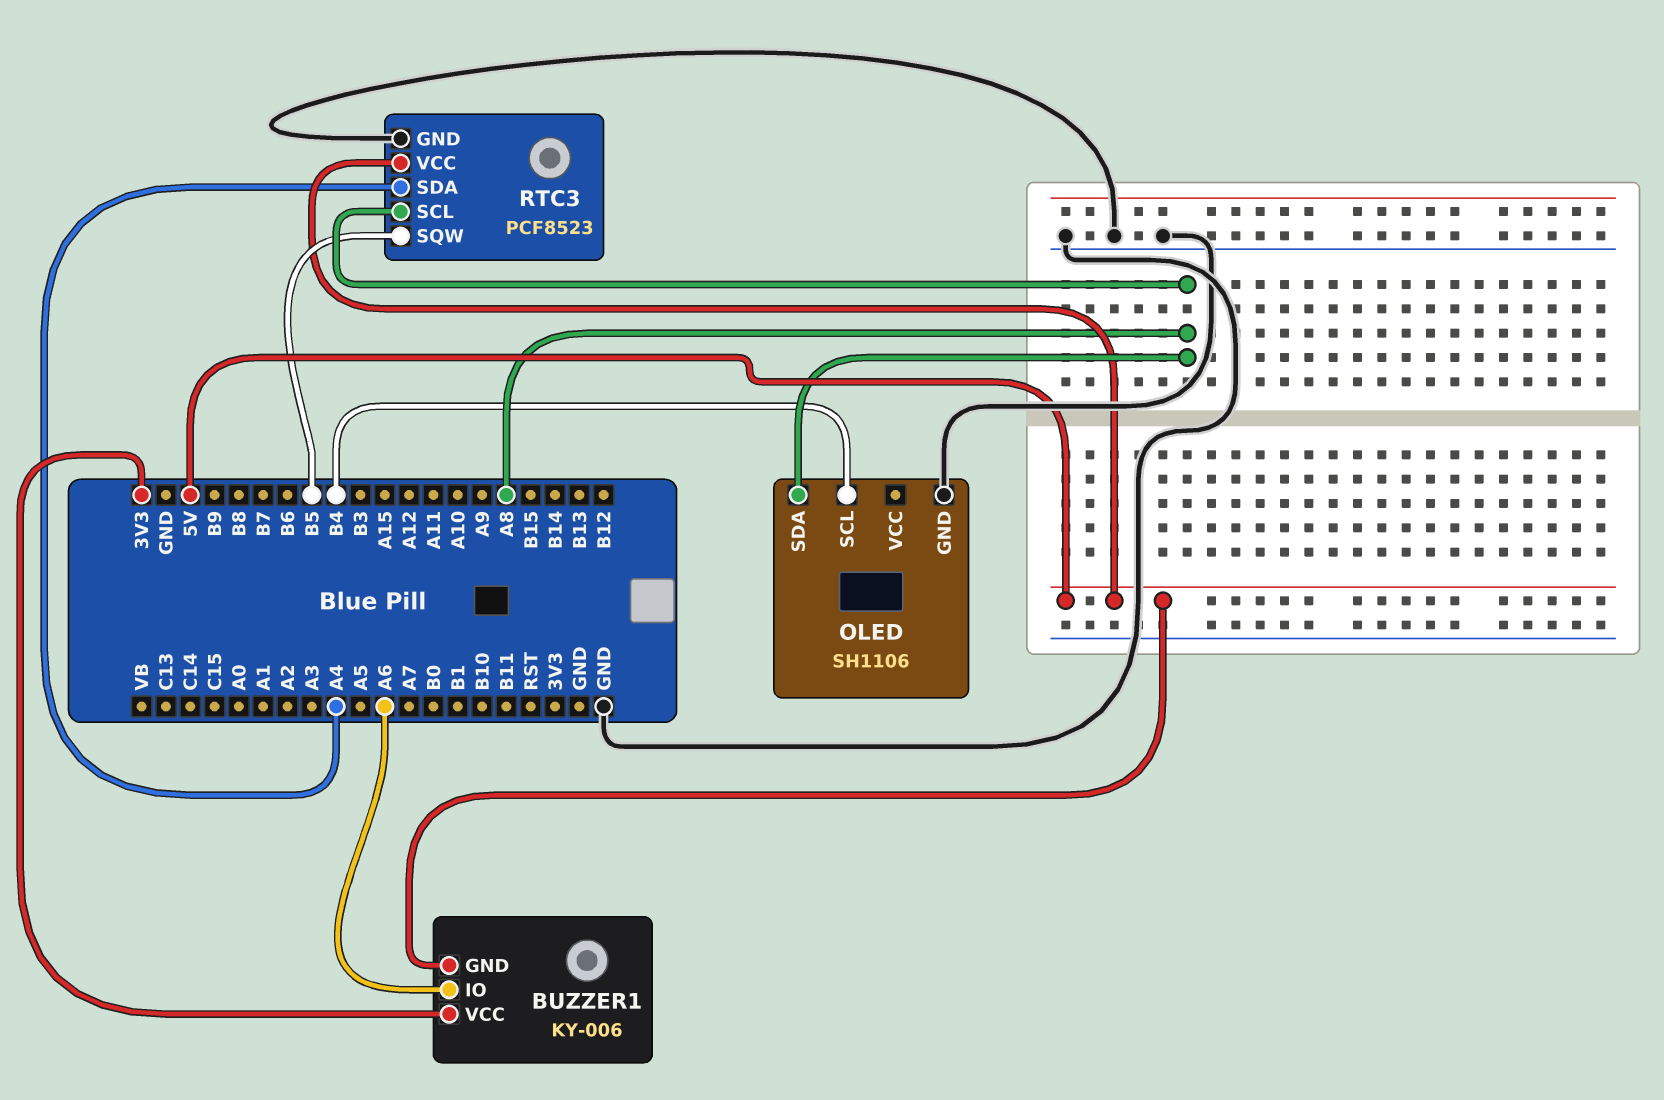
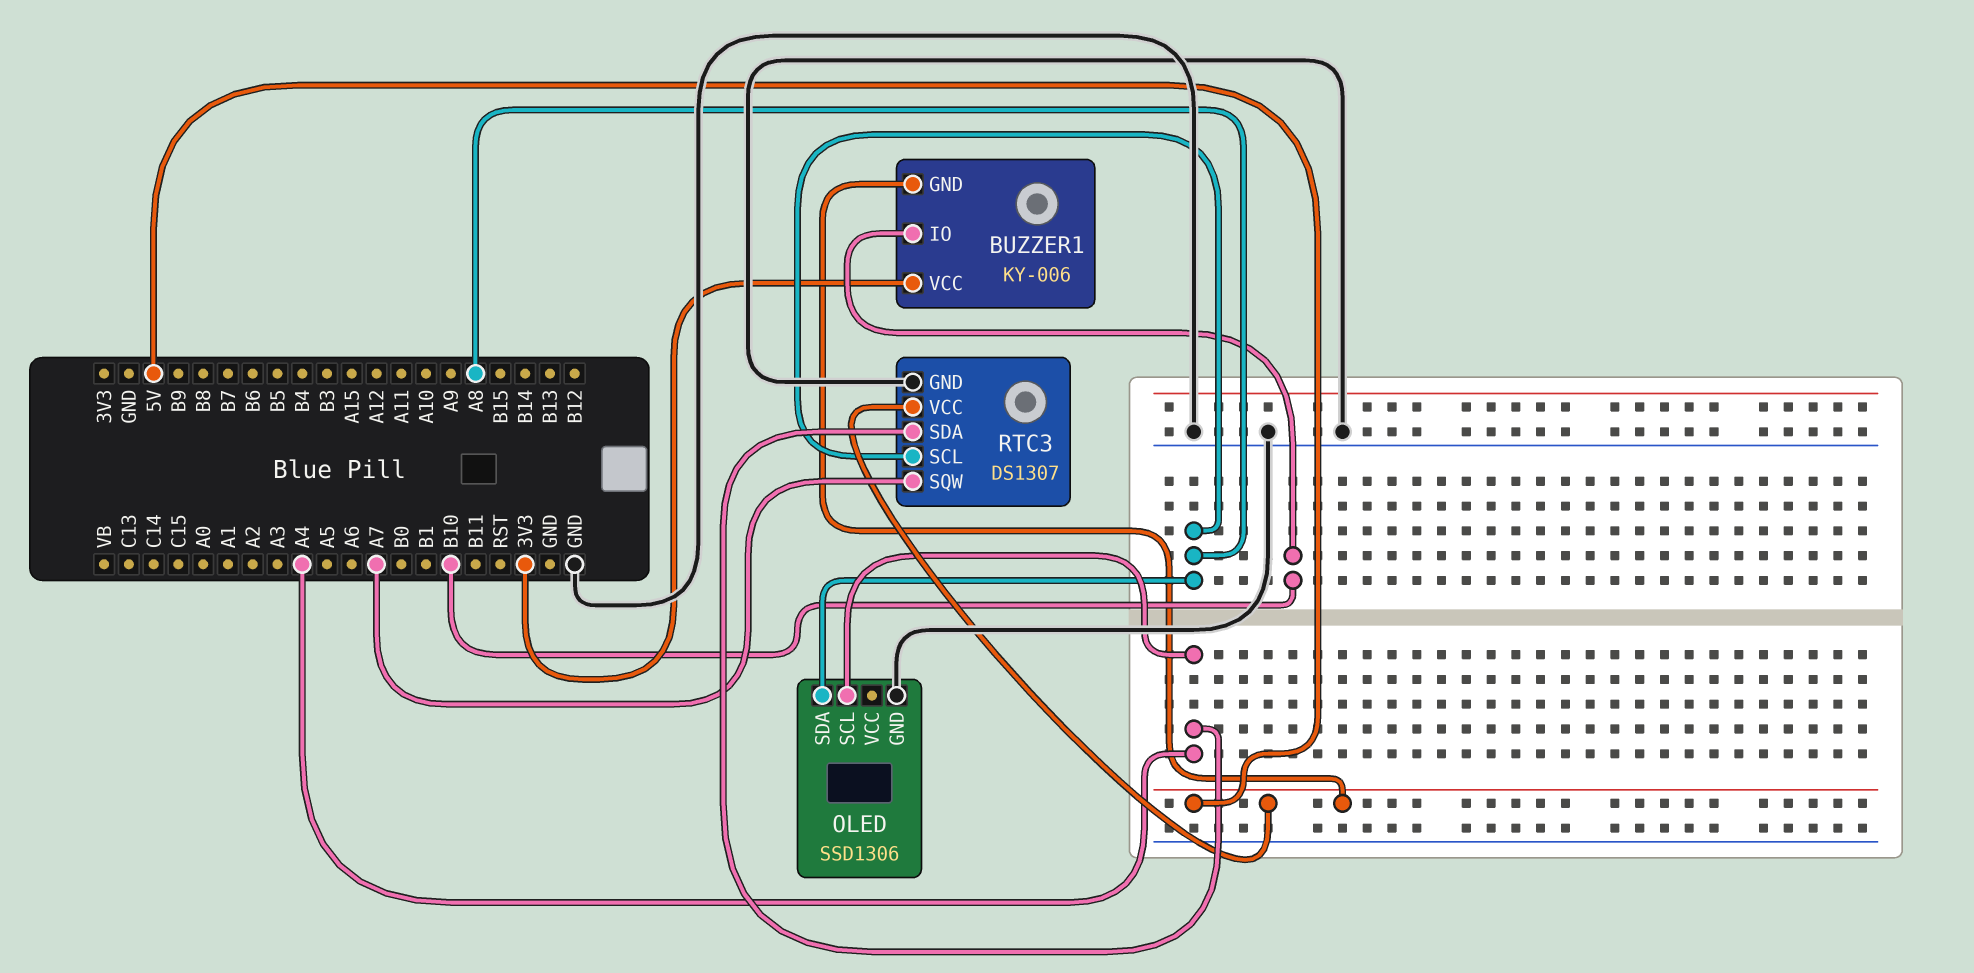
BUZZER1 pin IO: A6 -> B10
OLED: SH1106 -> SSD1306
OLED pin SCL: B4 -> A4
RTC3: PCF8523 -> DS1307
RTC3 pin SQW: B5 -> A7

